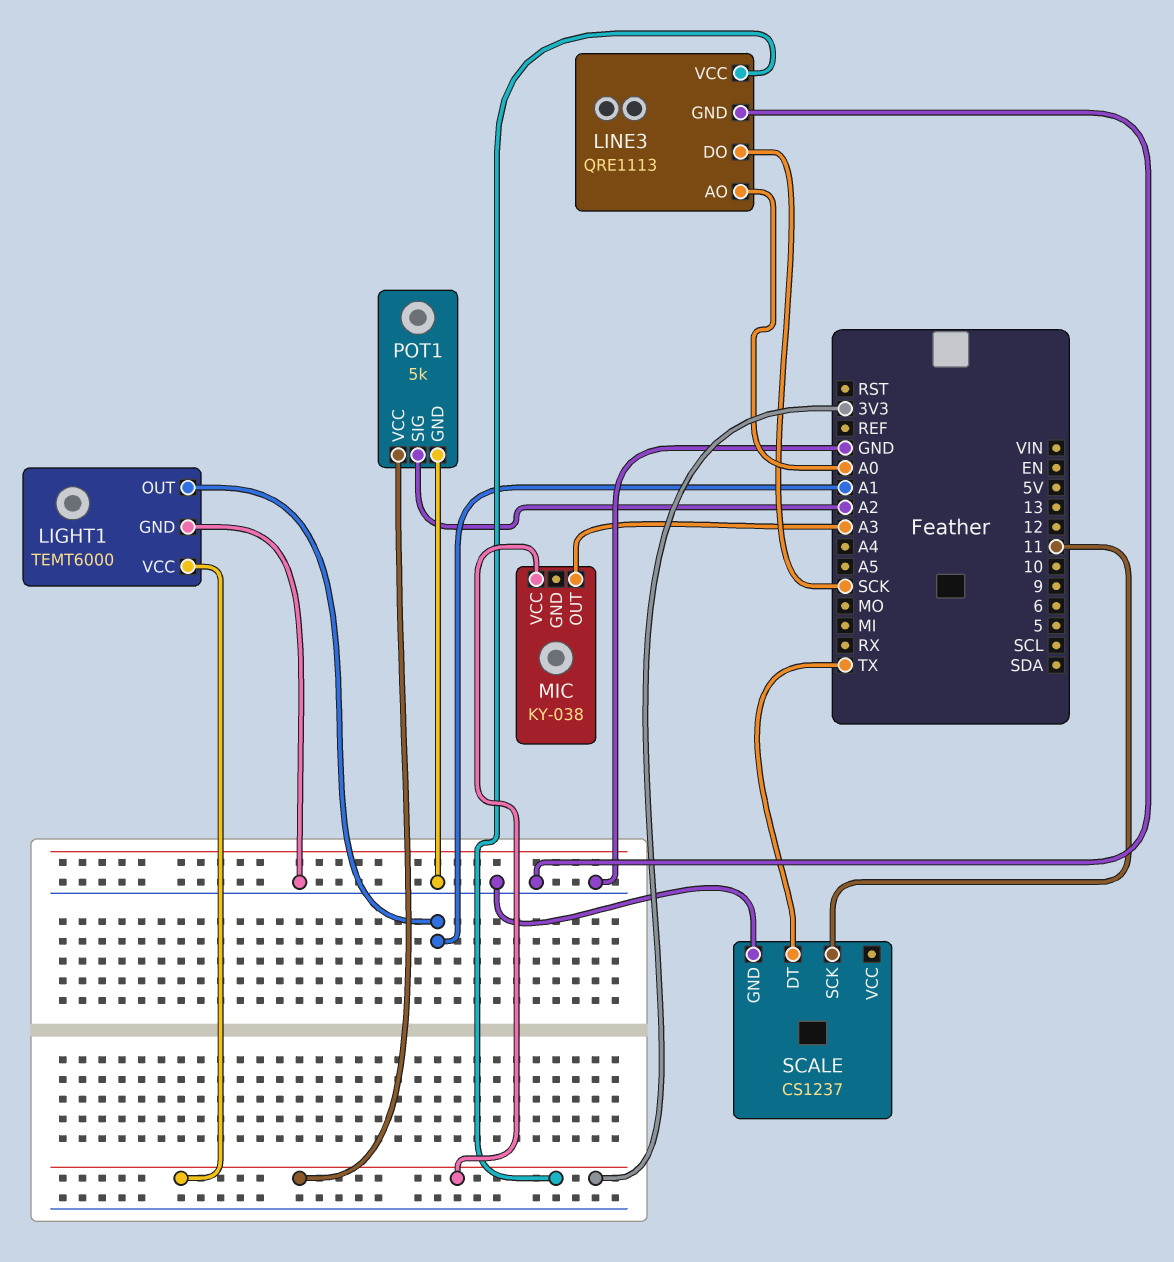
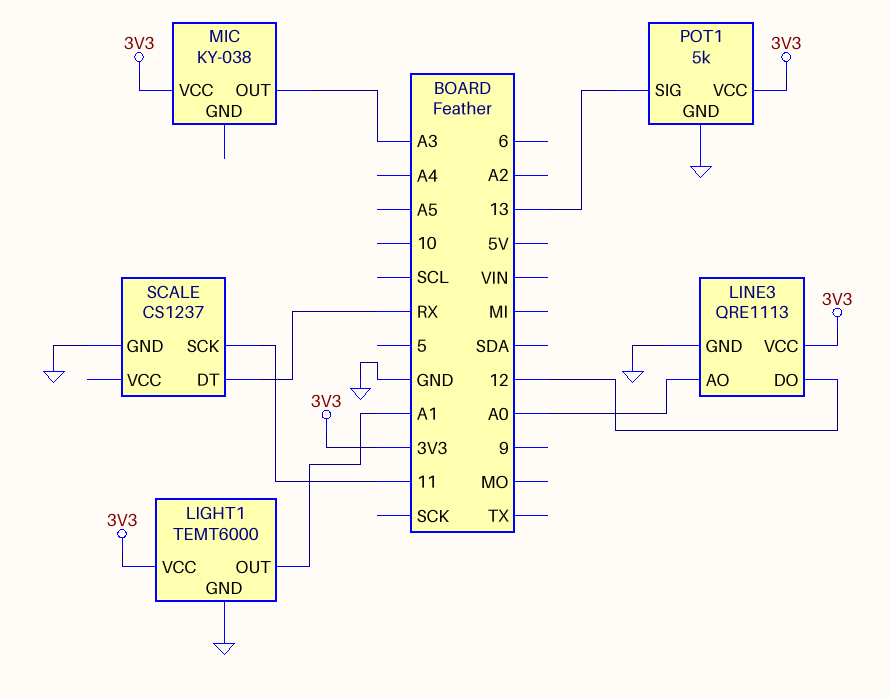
LINE3 pin DO: SCK -> 12
POT1 pin SIG: A2 -> 13
SCALE pin DT: TX -> RX

